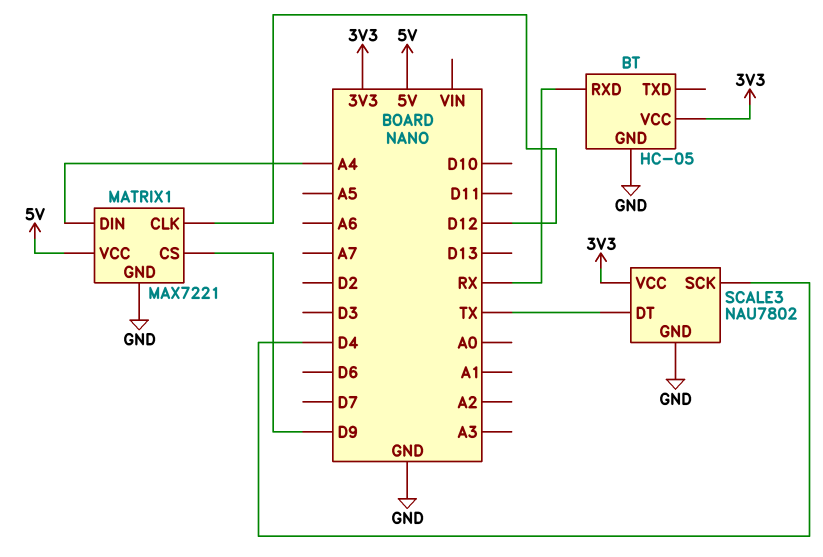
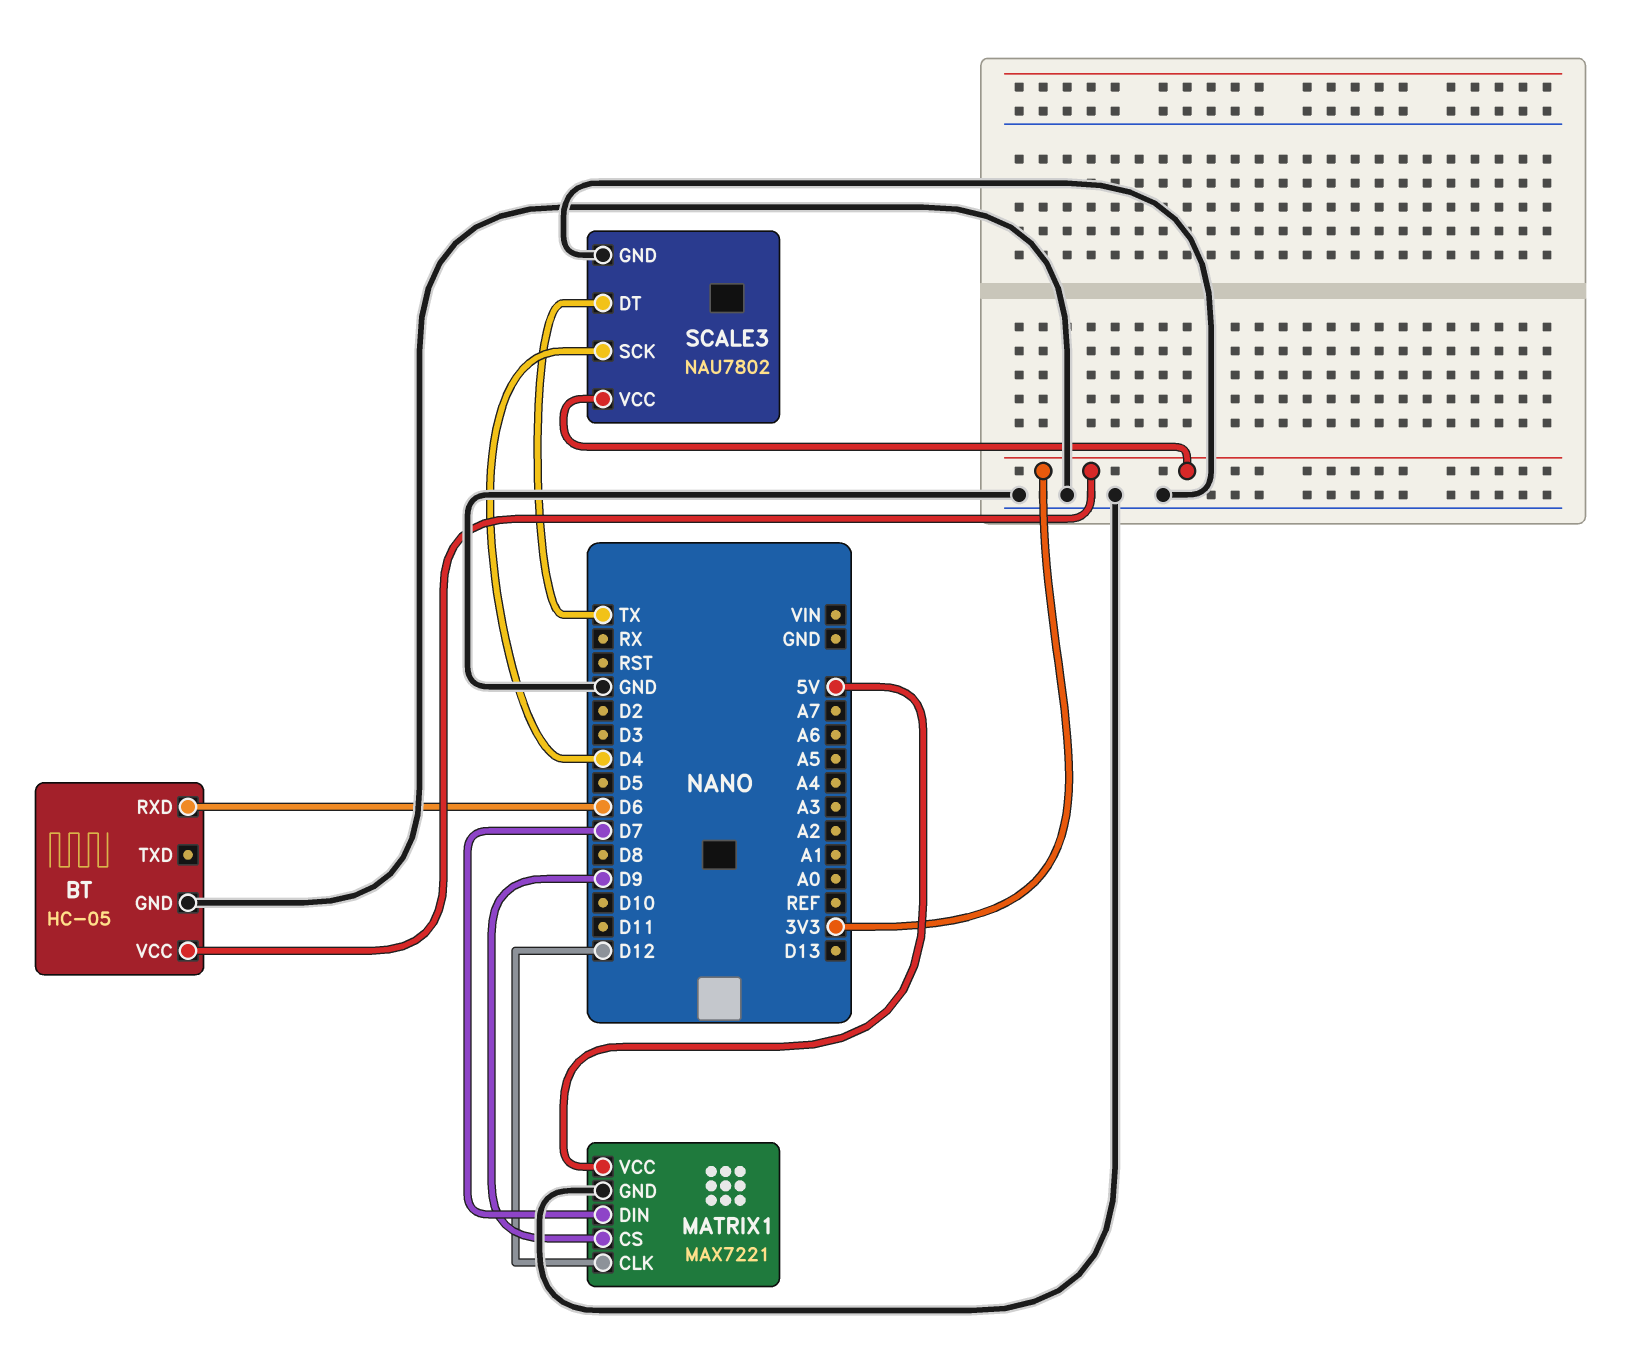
BT pin RXD: RX -> D6
MATRIX1 pin DIN: A4 -> D7

